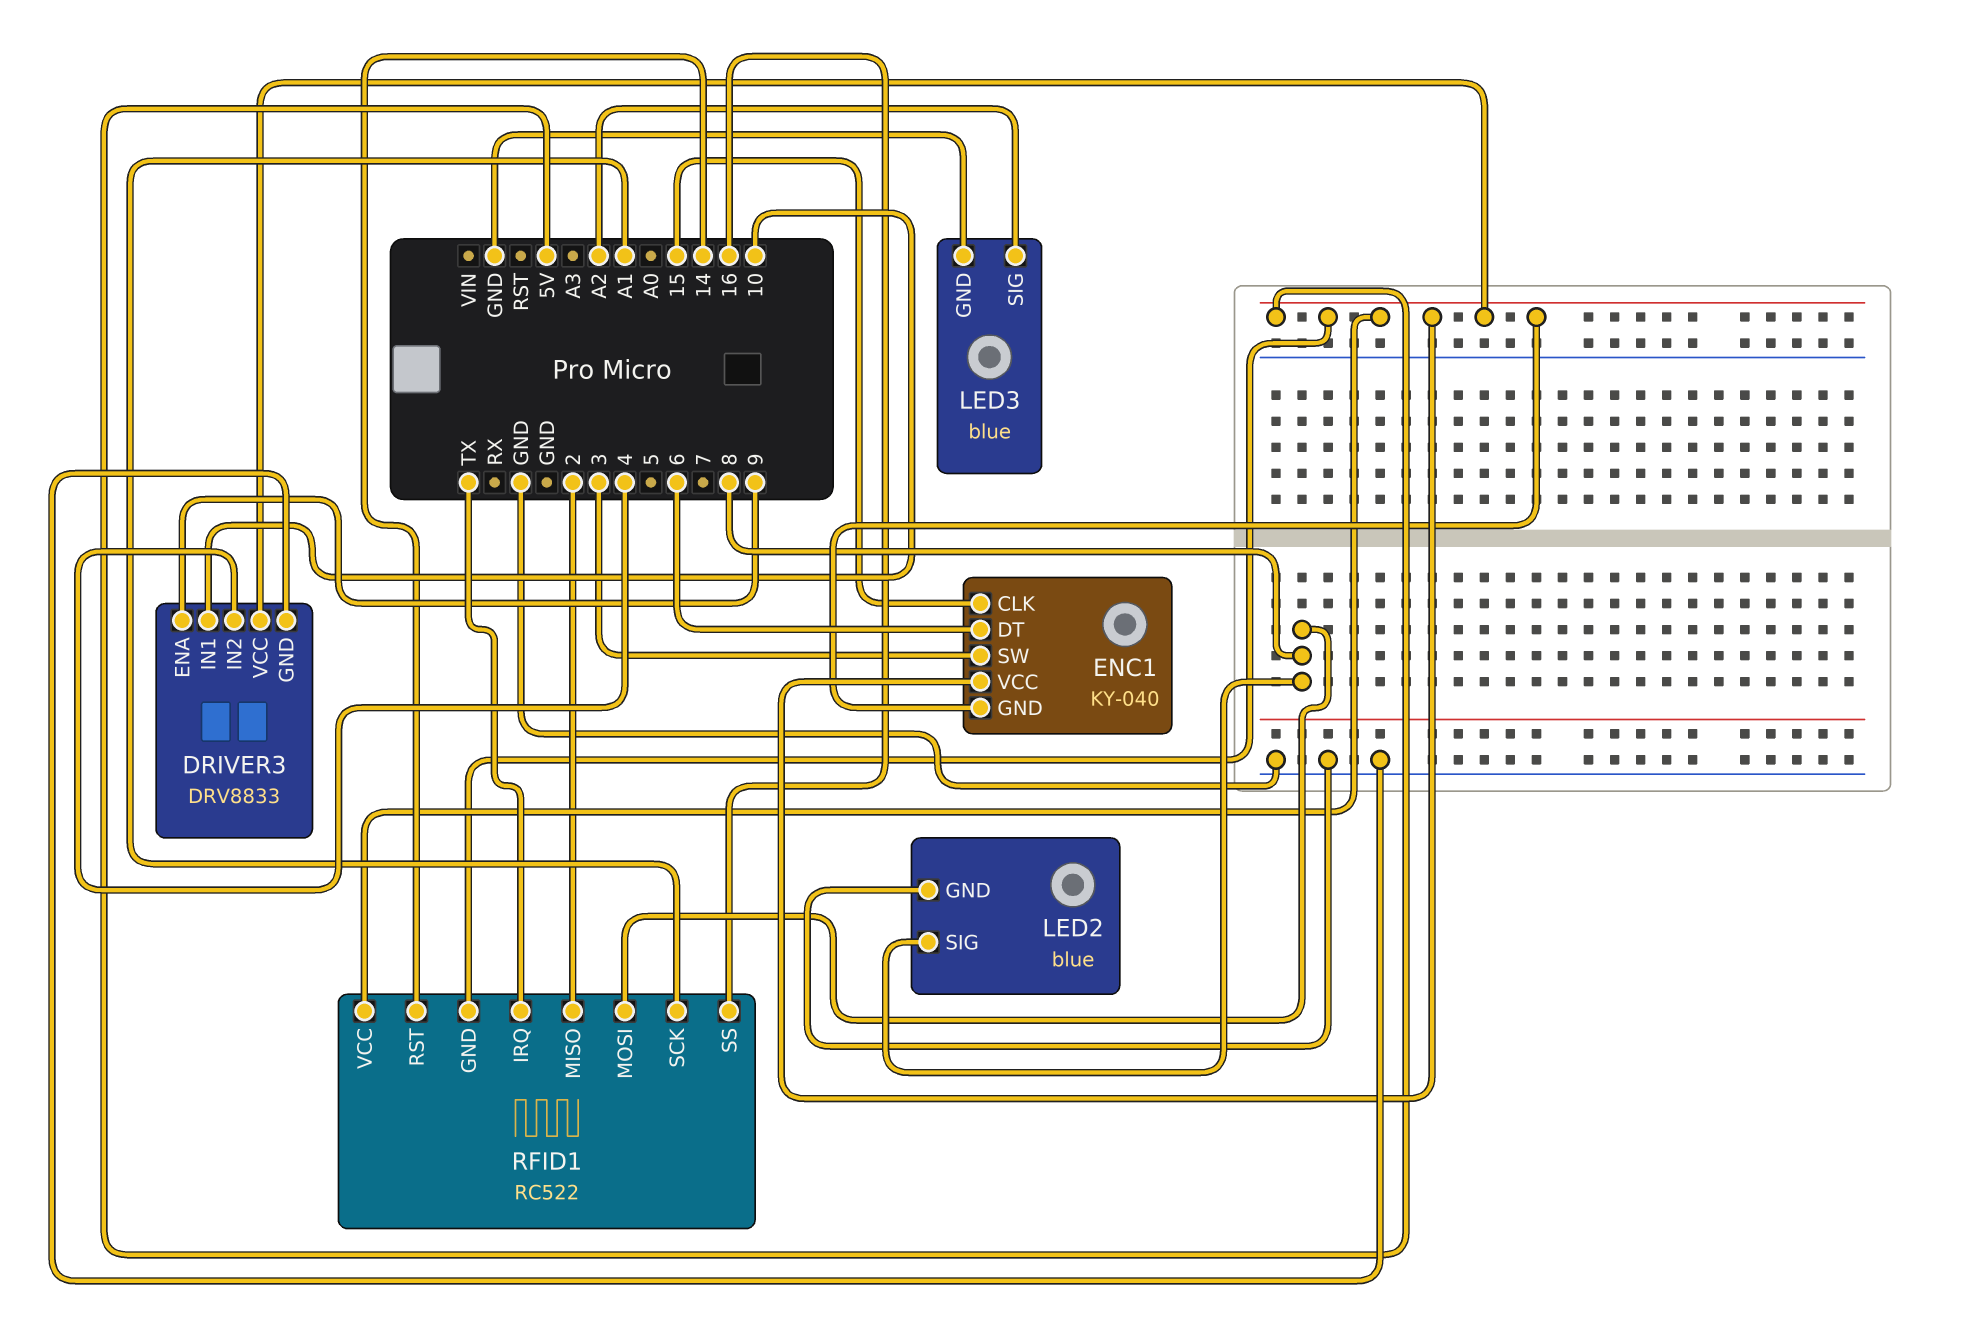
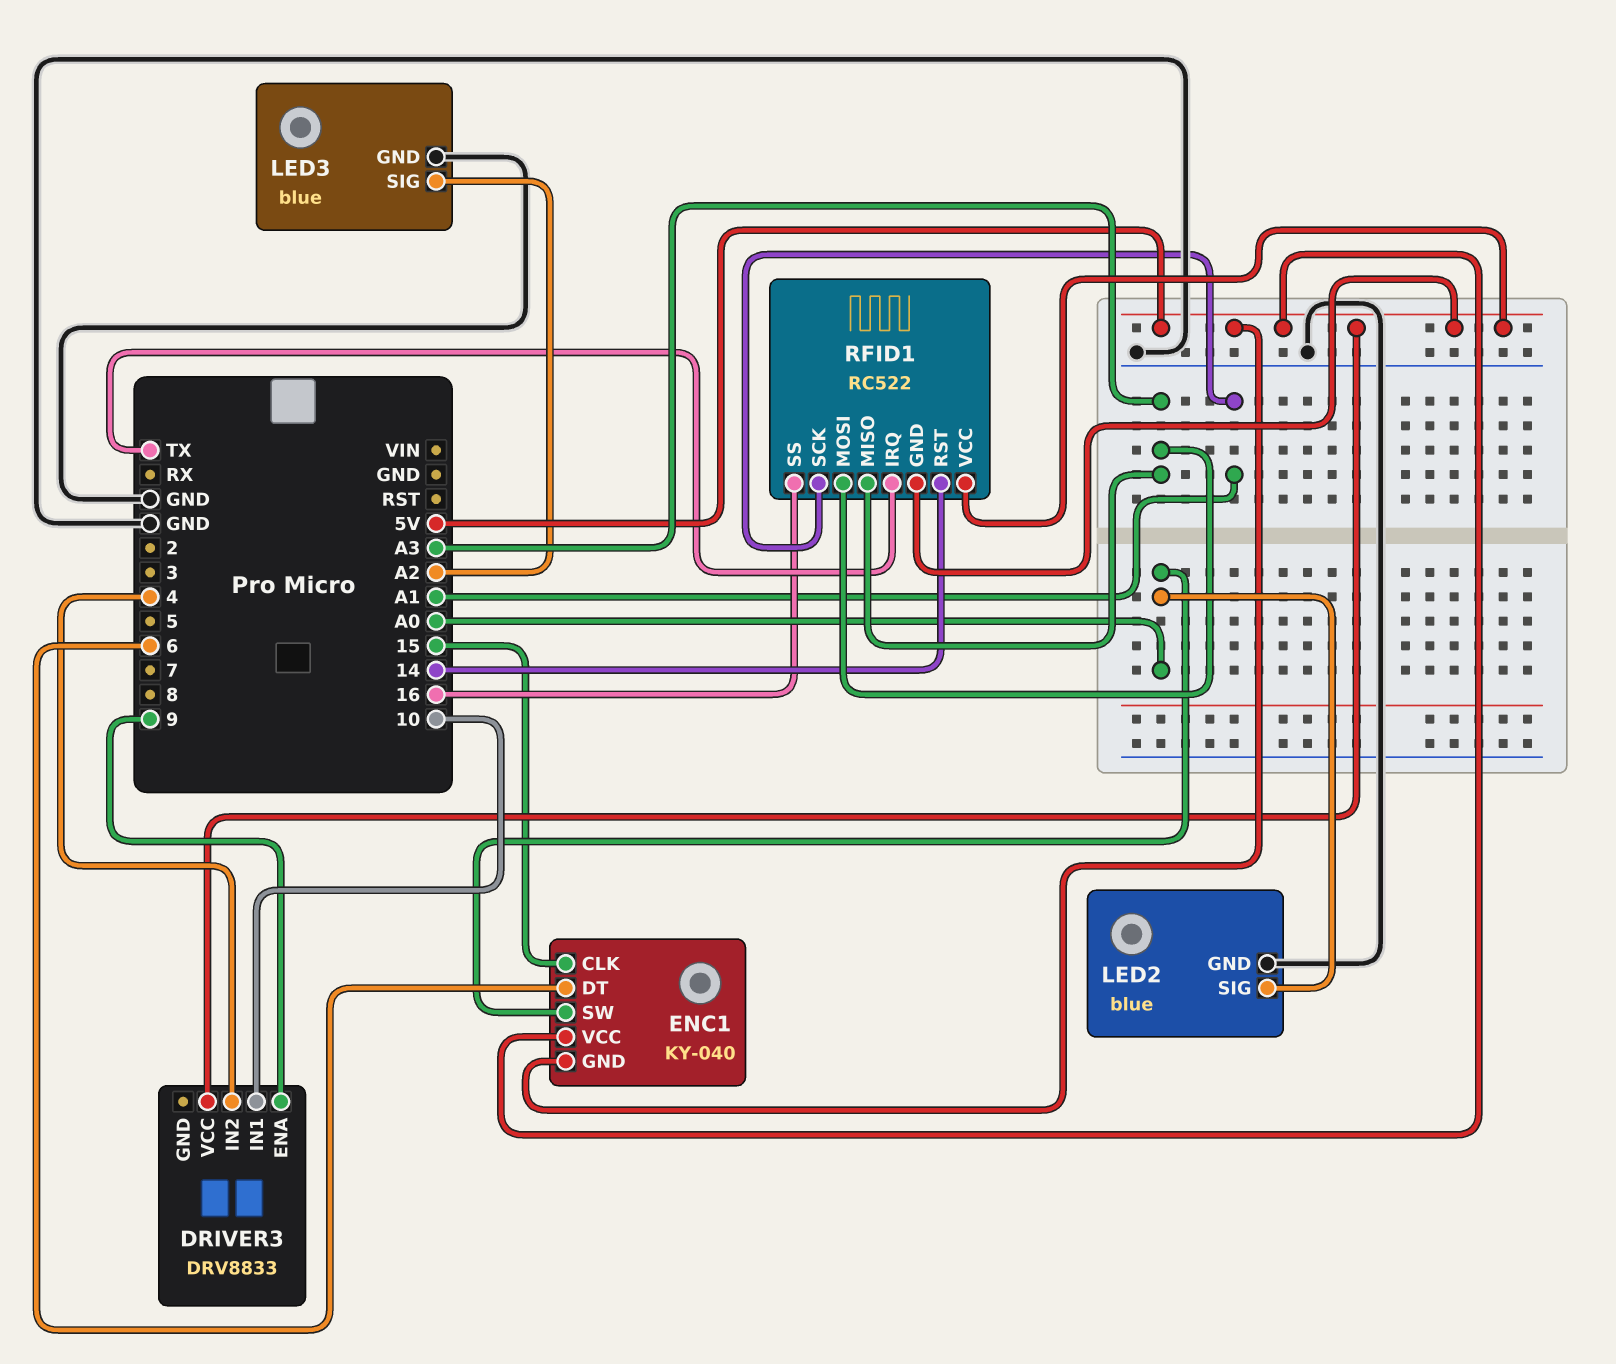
DRIVER3 pin GND: GND -> none
ENC1 pin SW: 3 -> A0
LED2 pin SIG: 8 -> A0
RFID1 pin MISO: 2 -> A3
RFID1 pin MOSI: 8 -> A3

